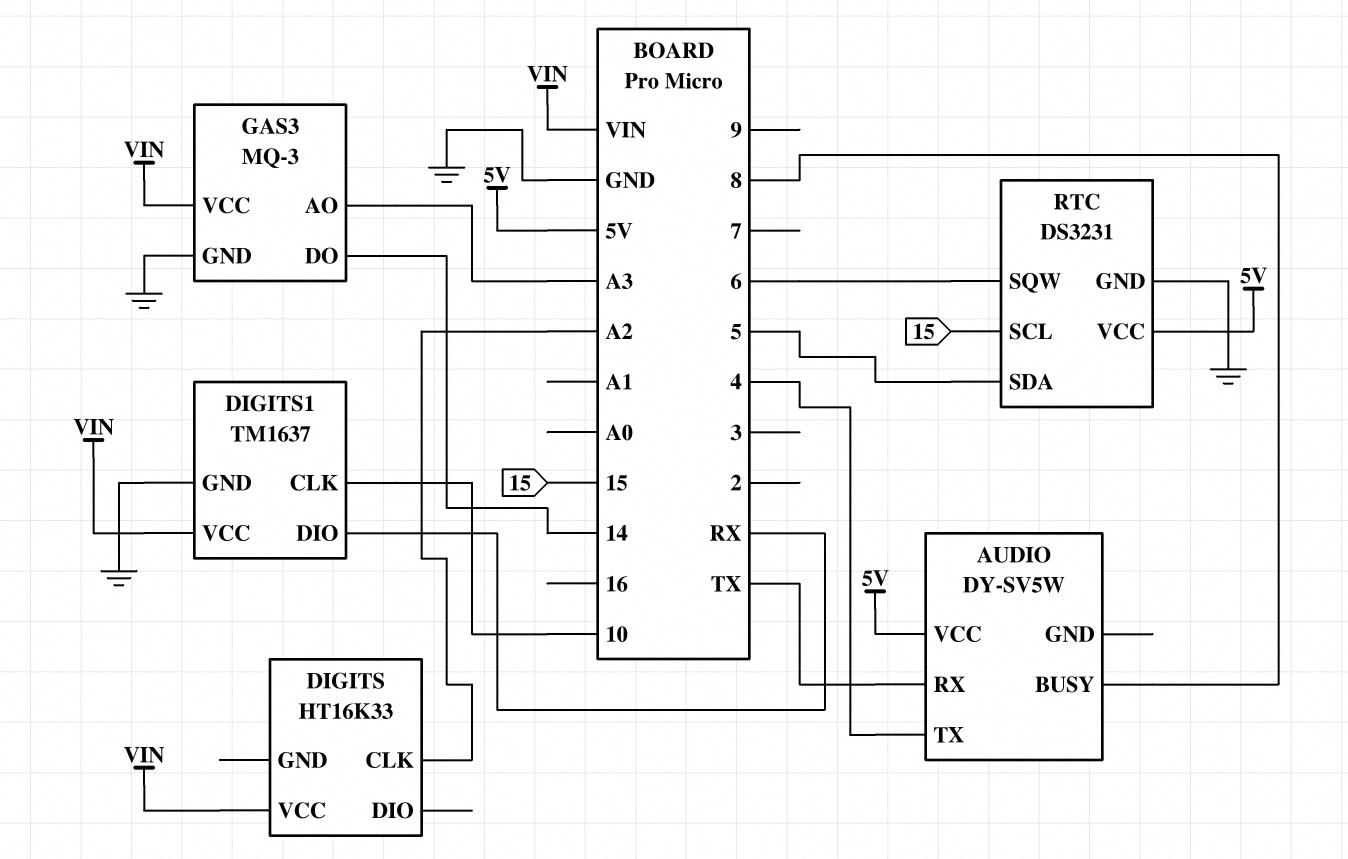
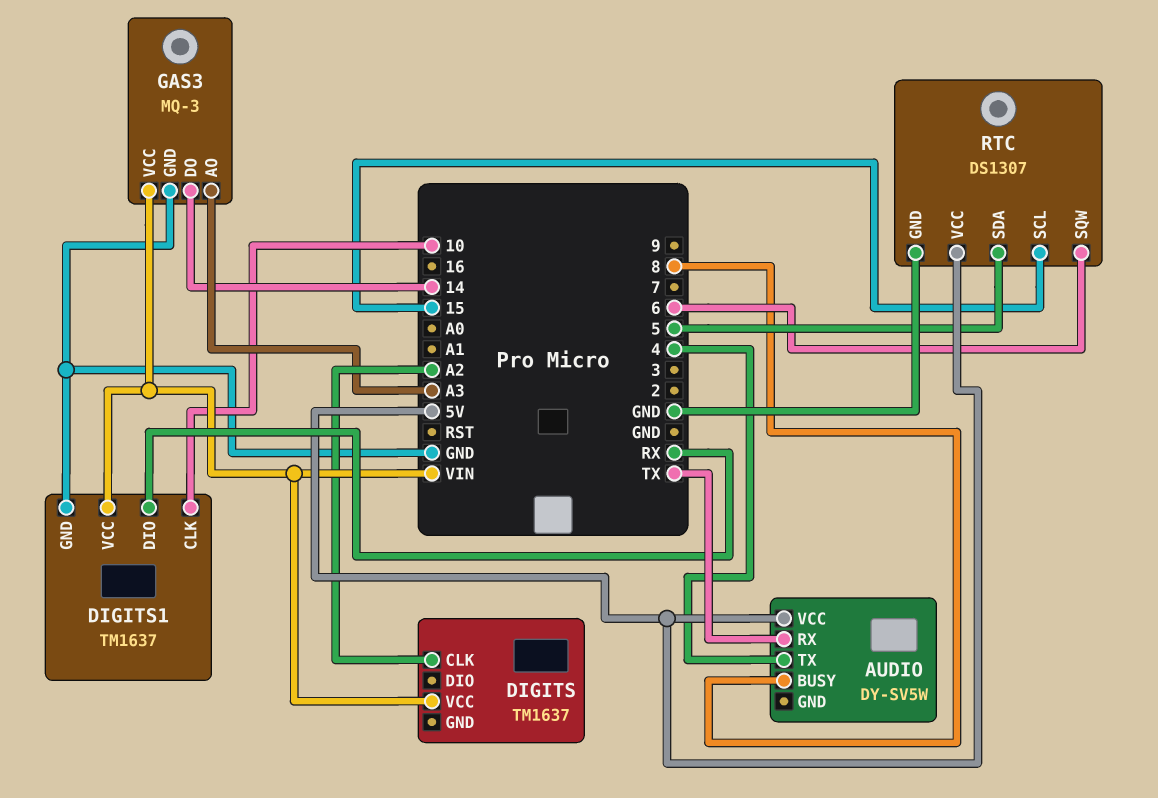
DIGITS: HT16K33 -> TM1637
RTC: DS3231 -> DS1307

